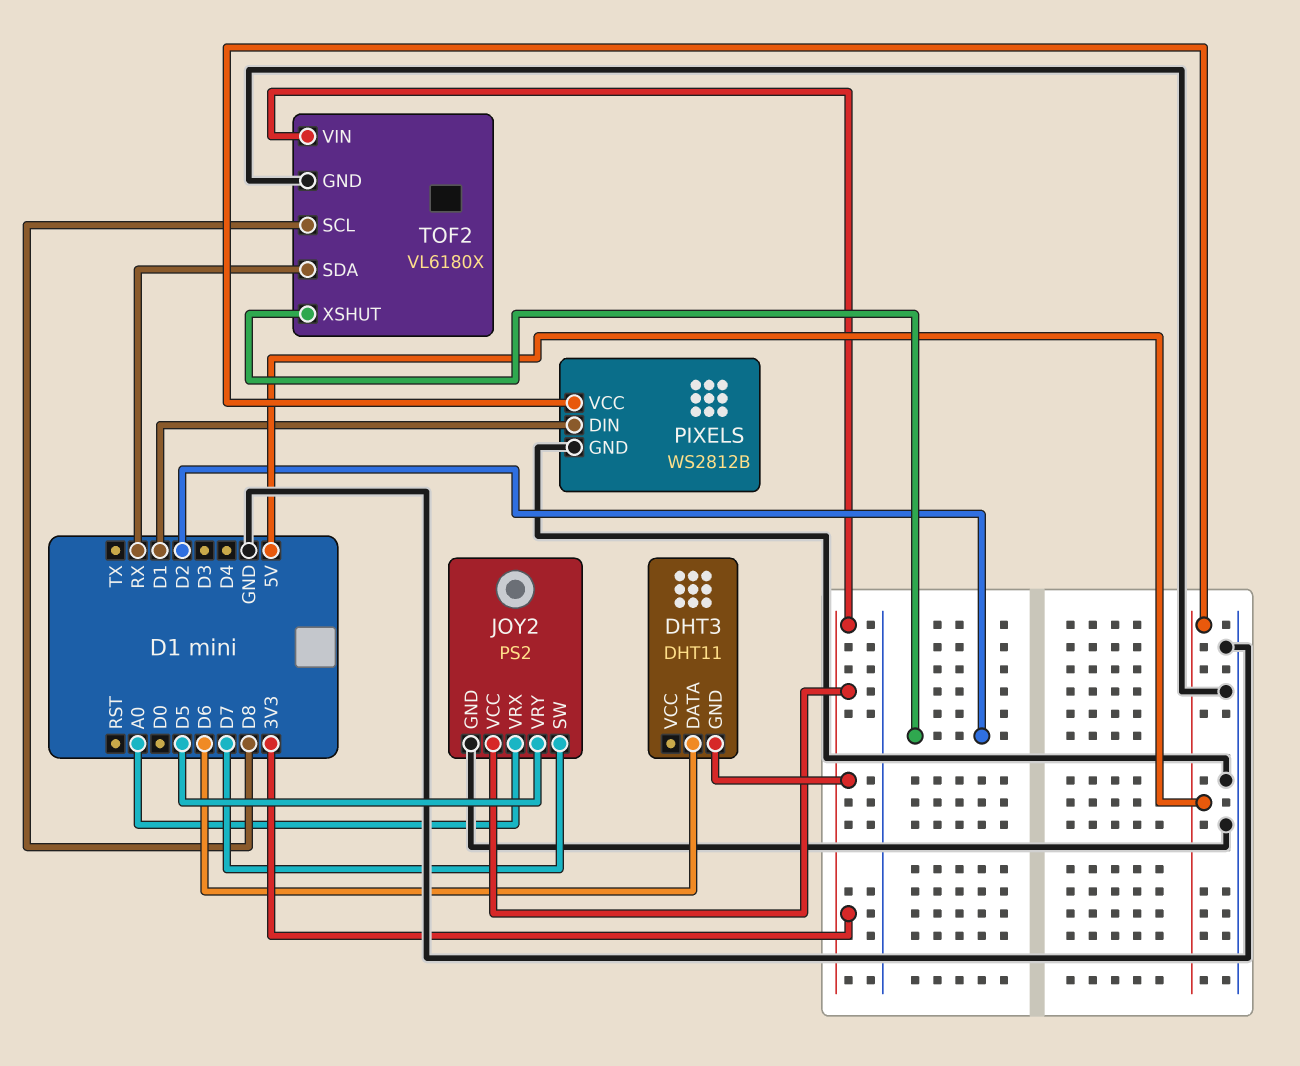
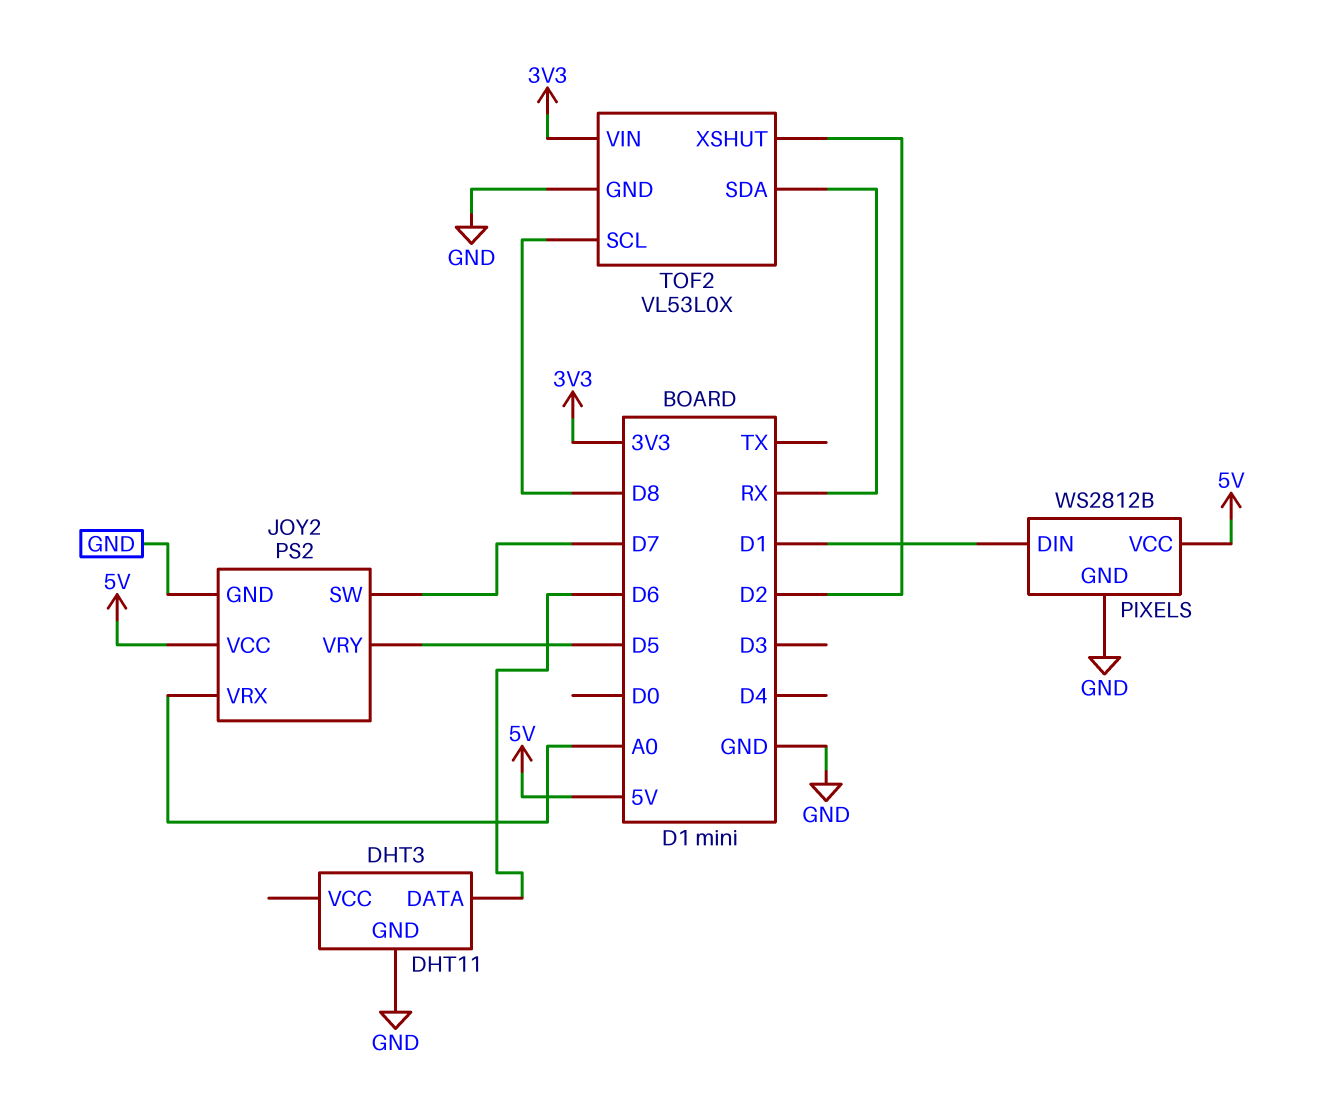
DHT3 pin GND: 3V3 -> GND
JOY2 pin VCC: 3V3 -> 5V
TOF2: VL6180X -> VL53L0X

